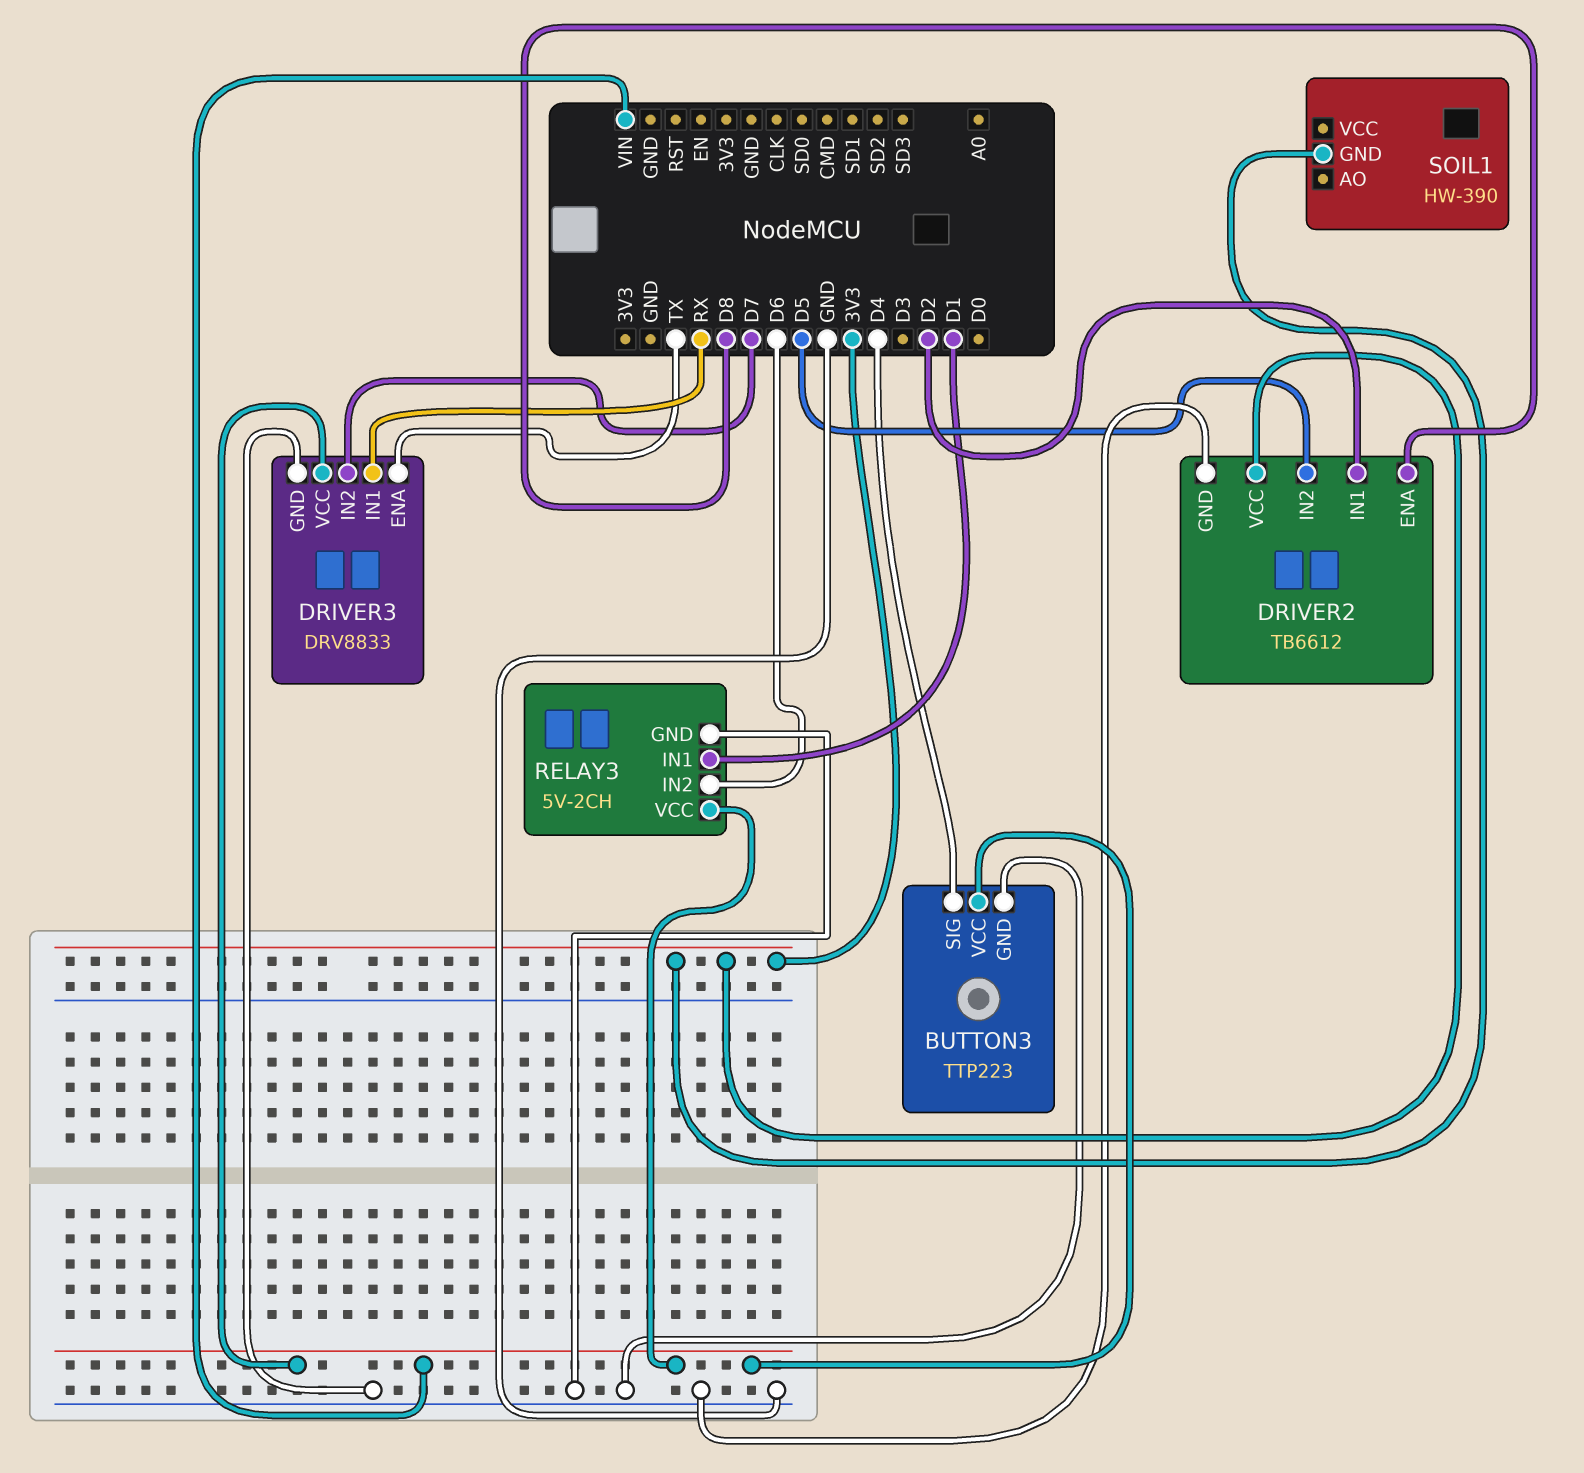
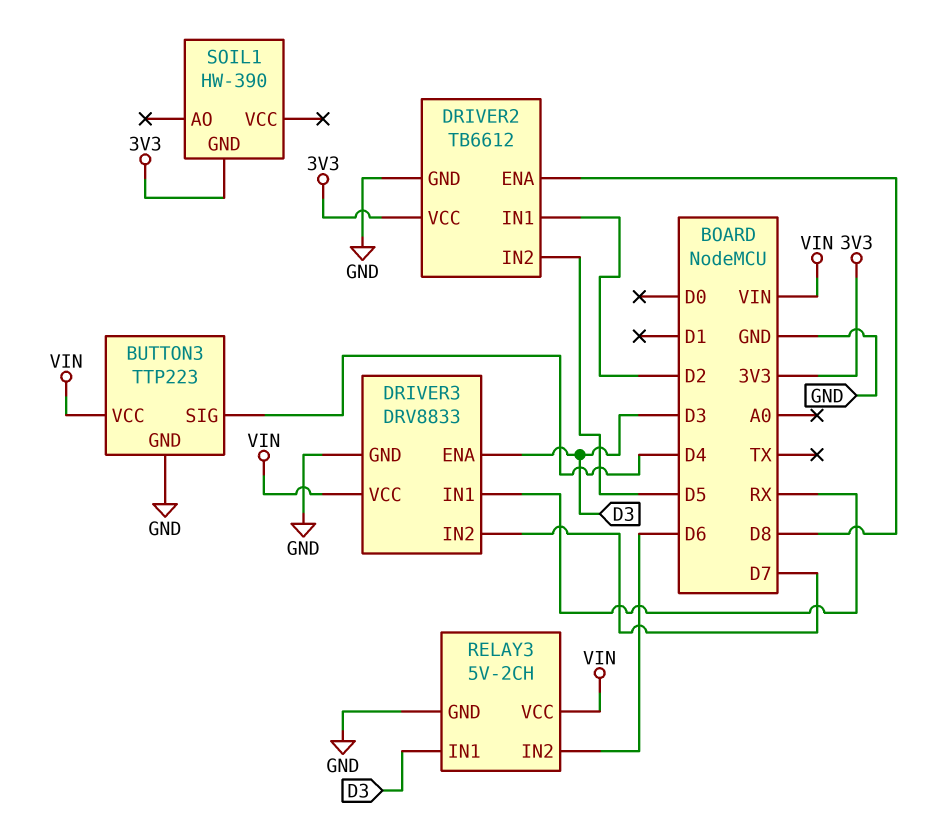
DRIVER3 pin ENA: TX -> D3
RELAY3 pin IN1: D1 -> D3

